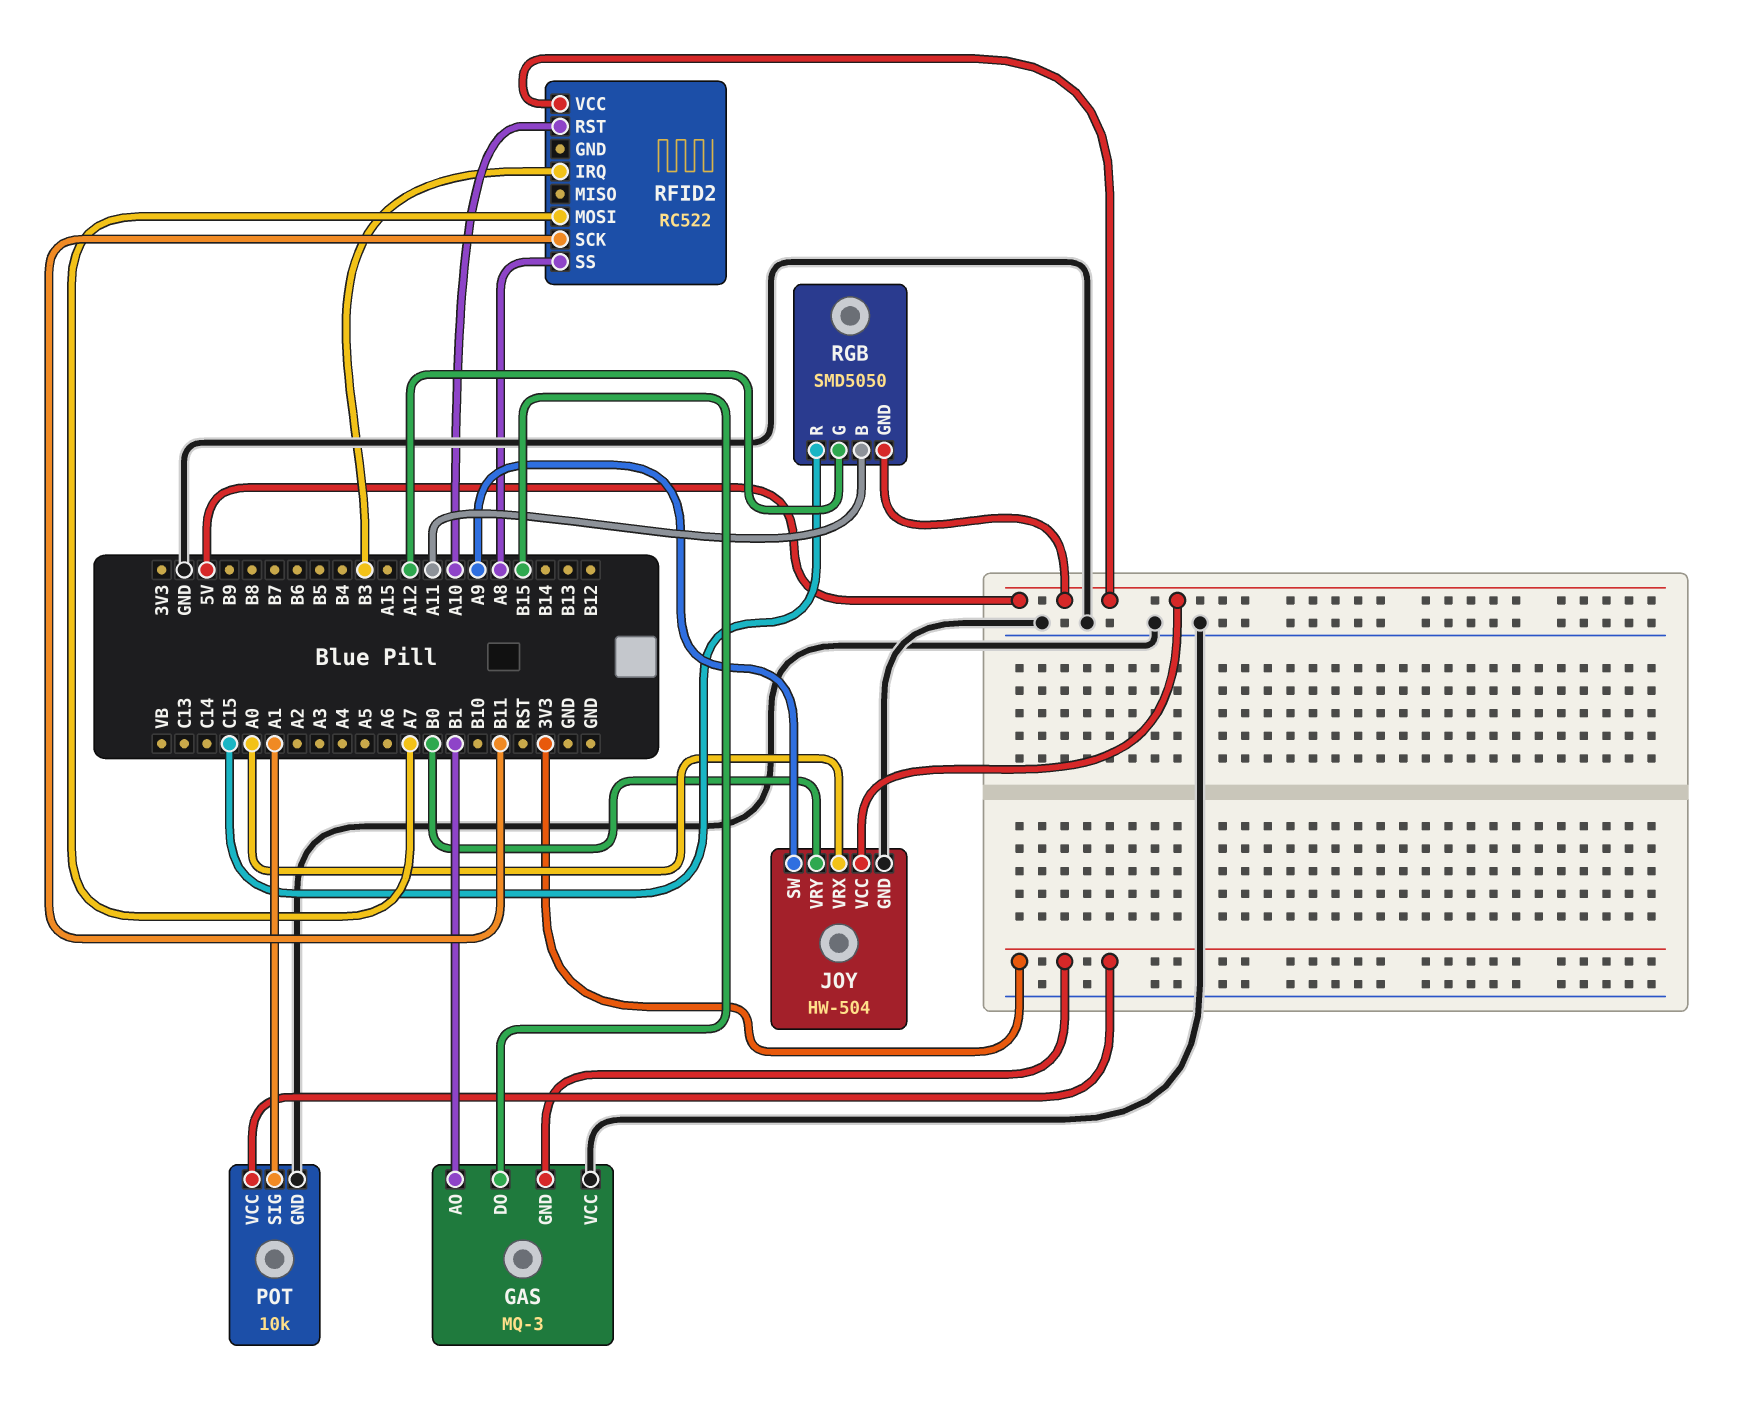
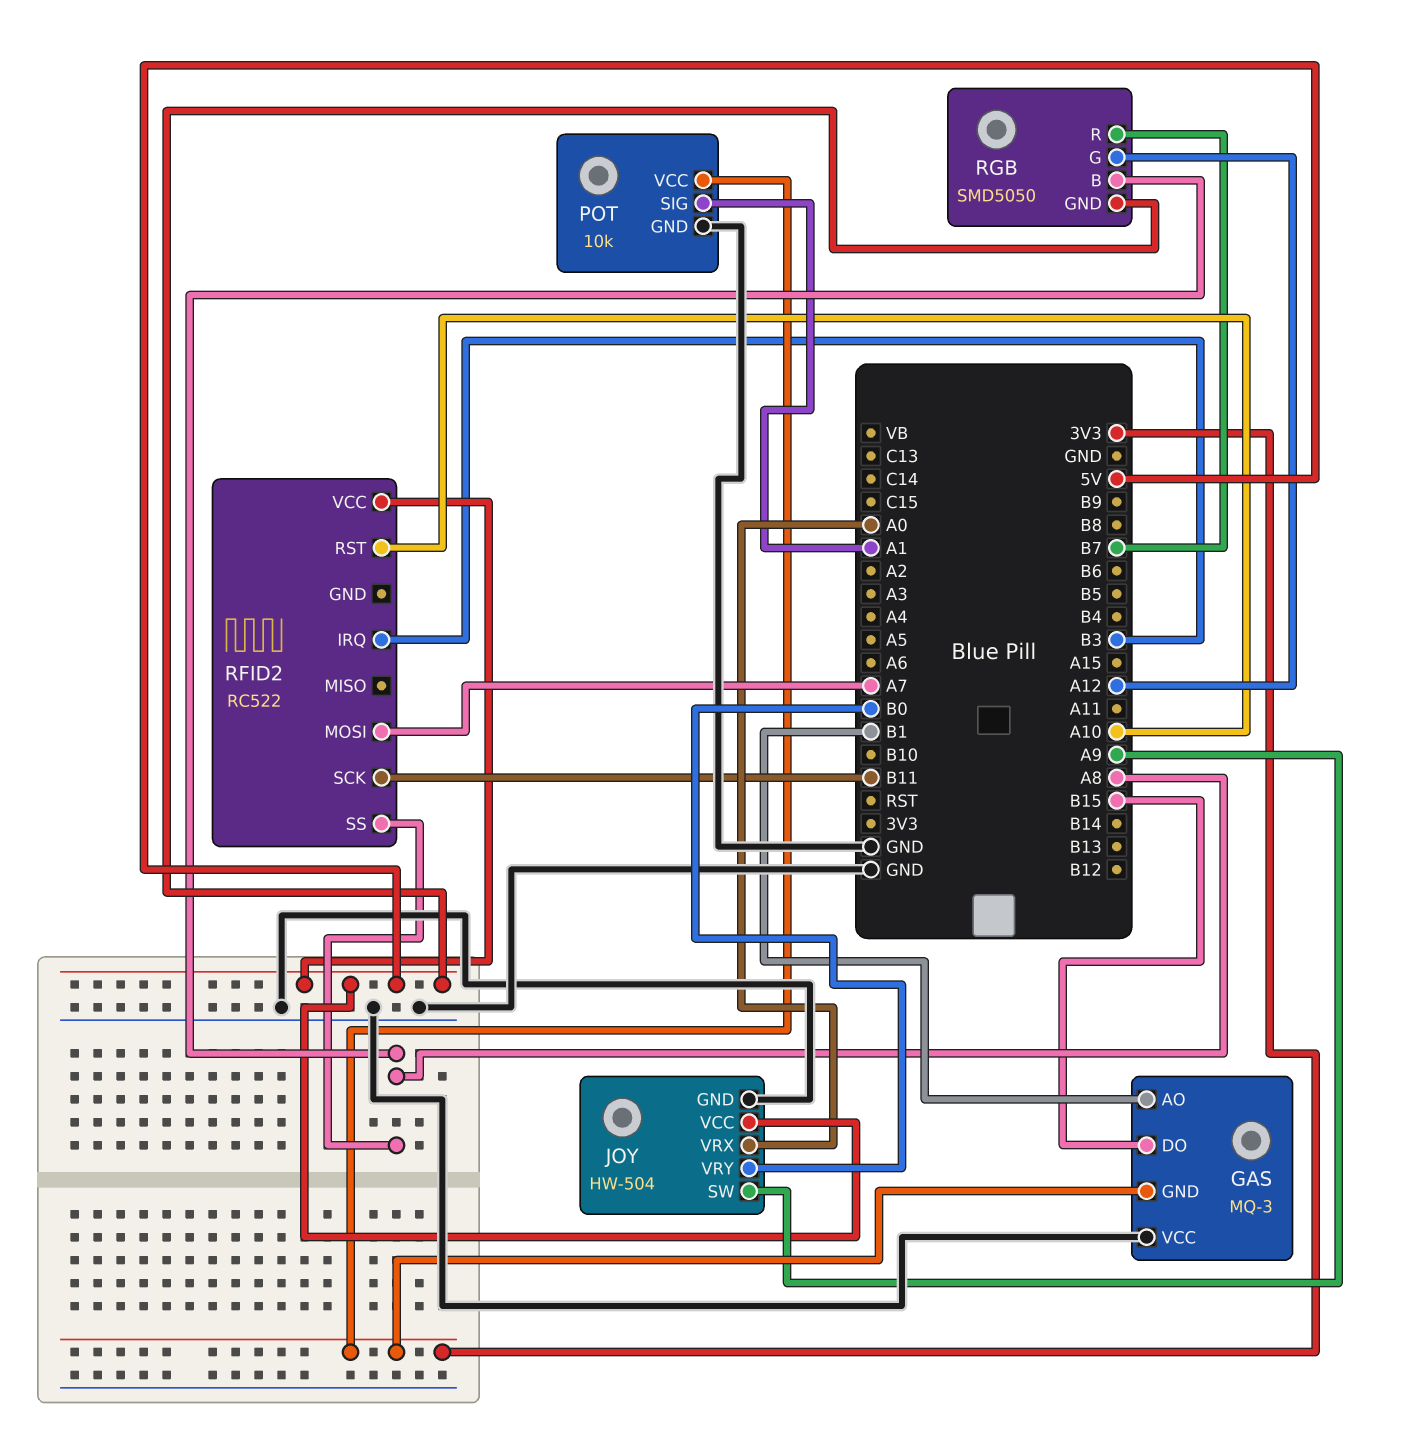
RGB pin B: A11 -> A8
RGB pin R: C15 -> B7

